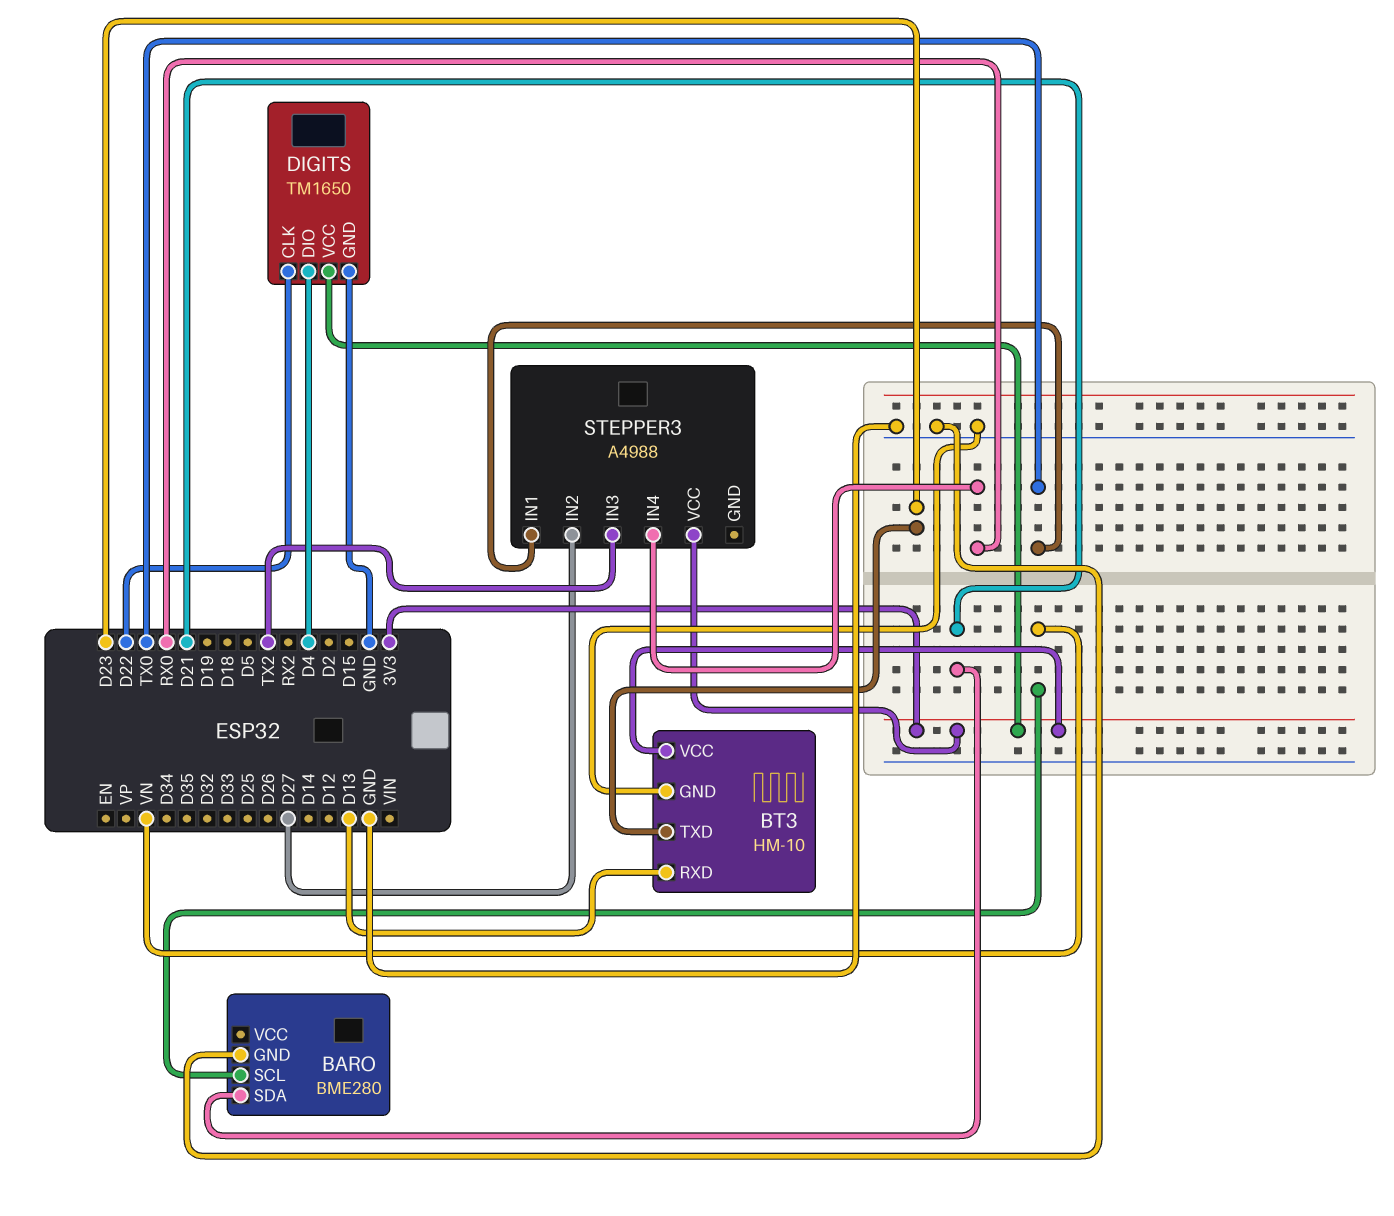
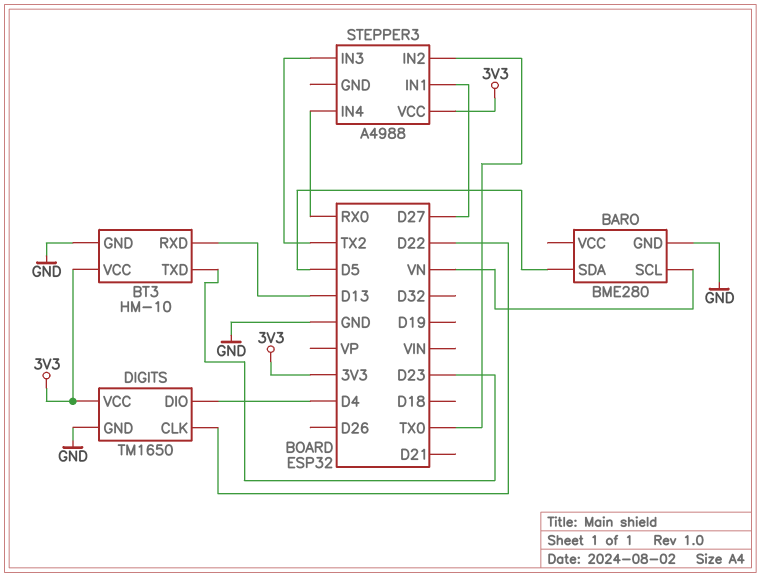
BARO pin SDA: D21 -> D5
STEPPER3 pin IN1: TX0 -> D27
STEPPER3 pin IN2: D27 -> TX0

